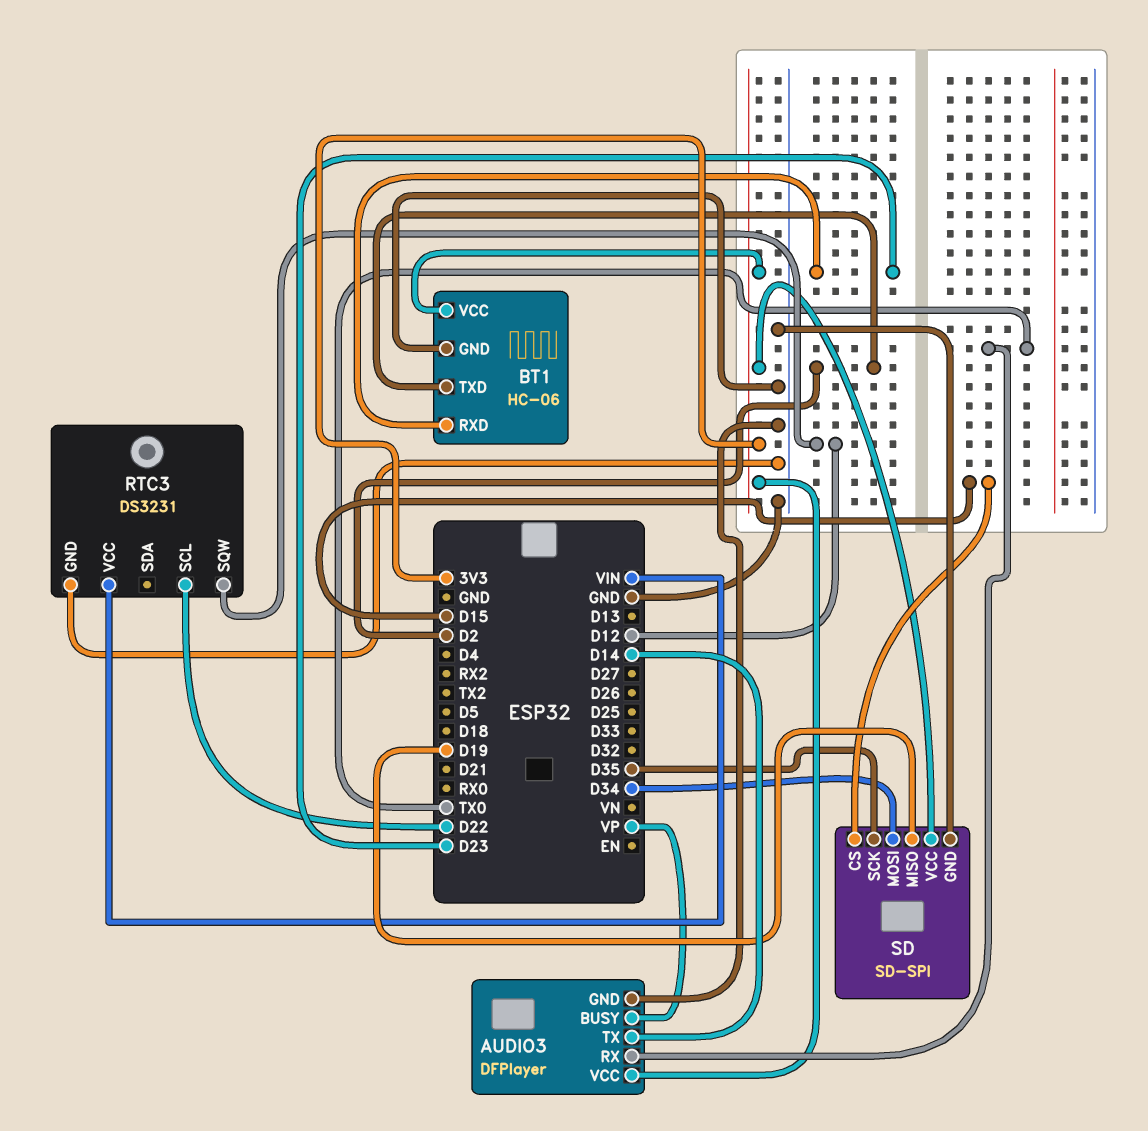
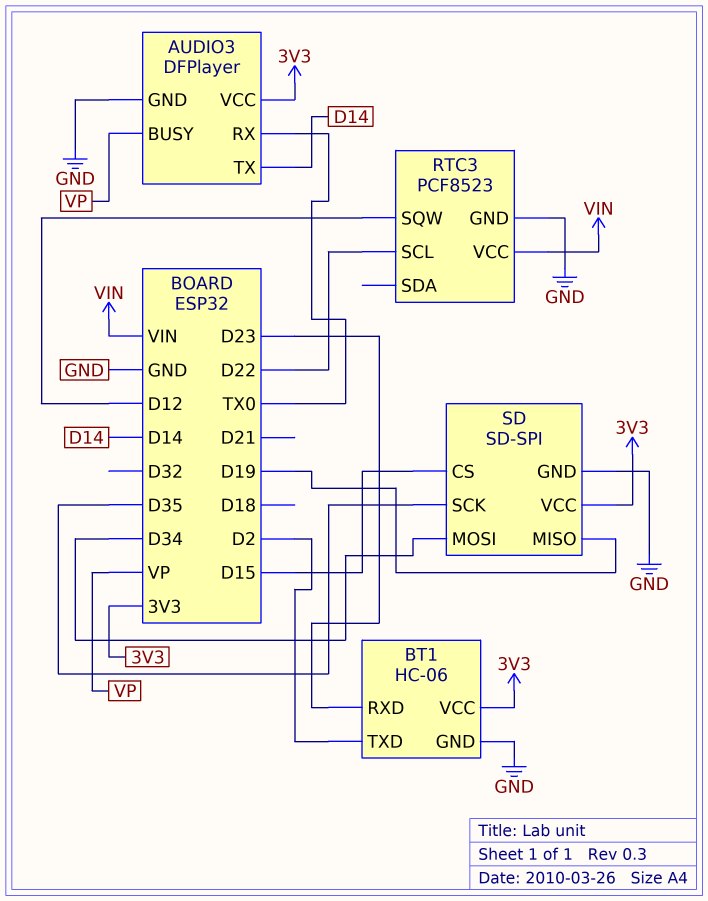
RTC3: DS3231 -> PCF8523

